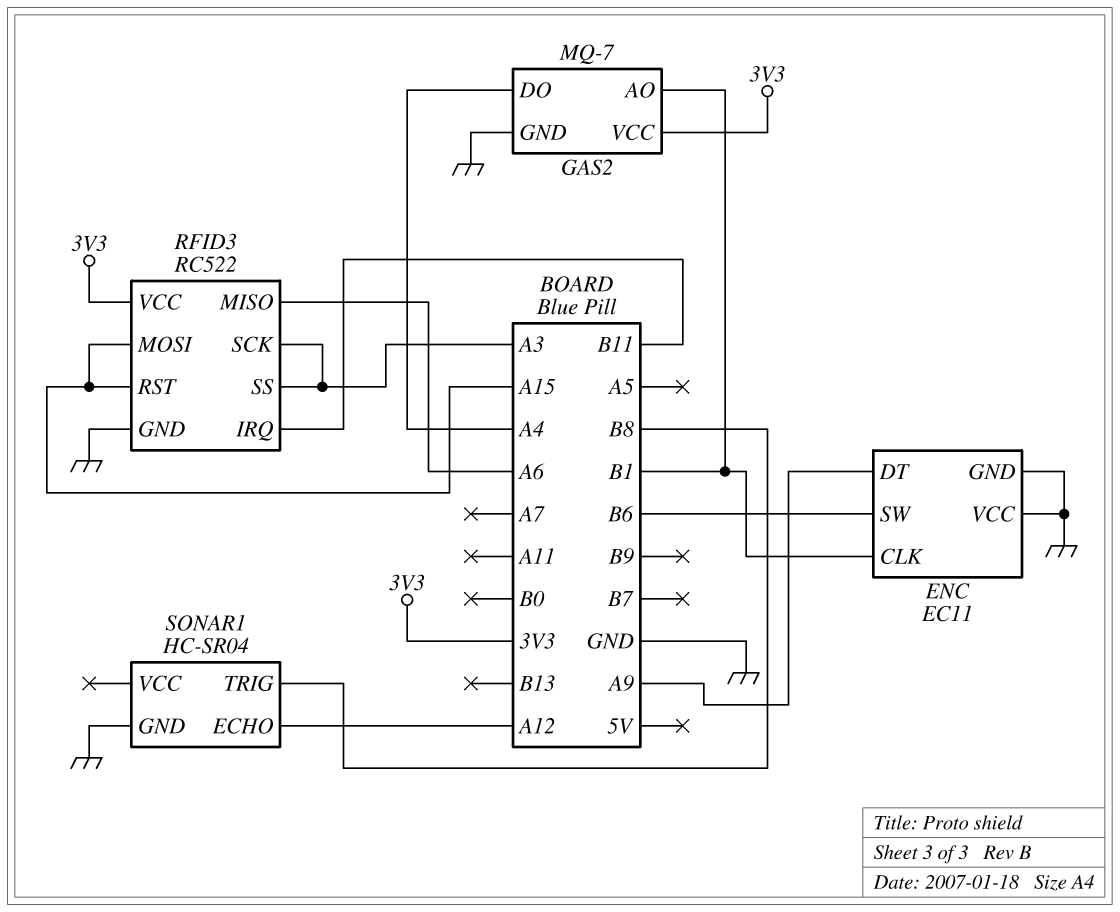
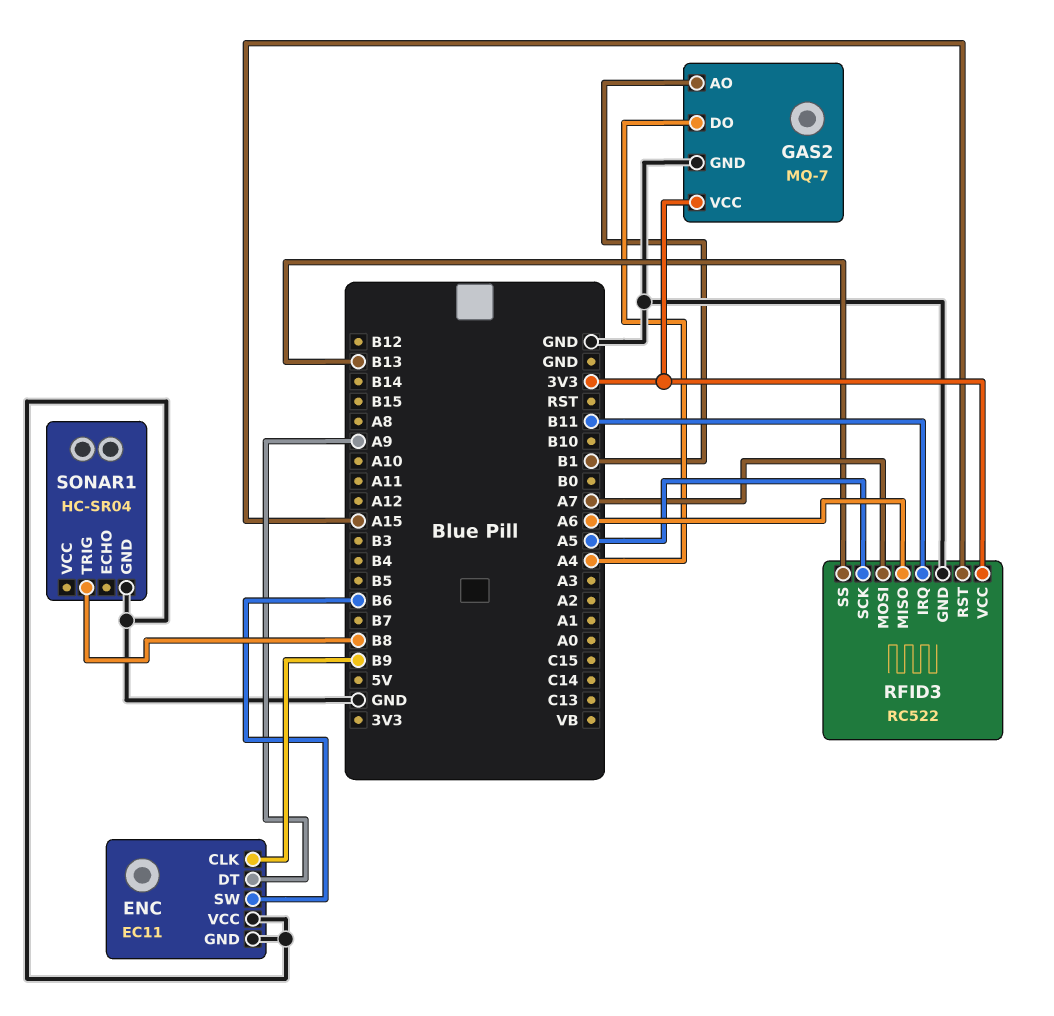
ENC pin CLK: B1 -> B9
RFID3 pin MOSI: A15 -> A7
RFID3 pin SCK: A3 -> A5
RFID3 pin SS: A3 -> B13
SONAR1 pin ECHO: A12 -> none

